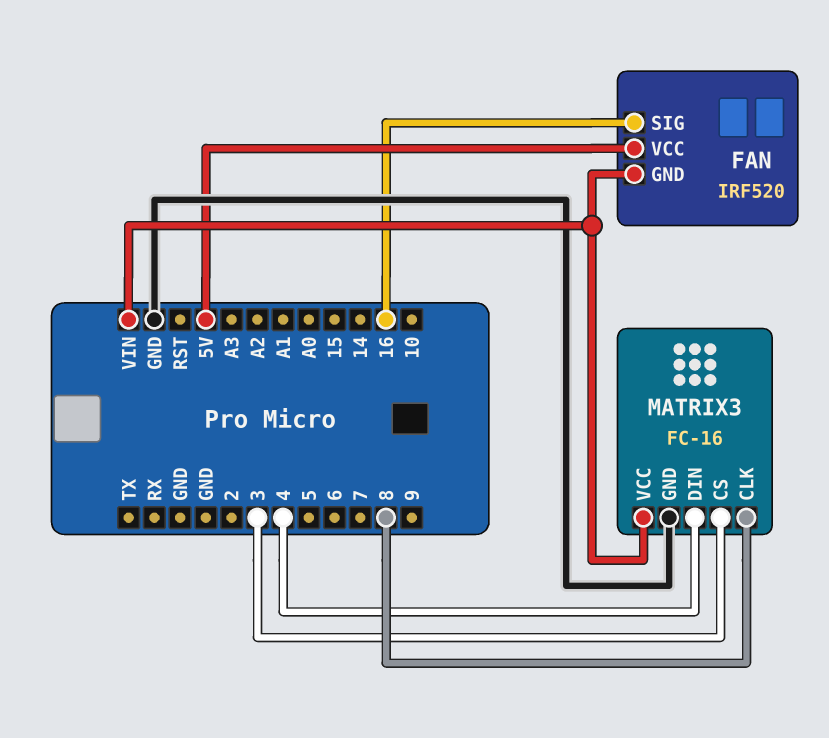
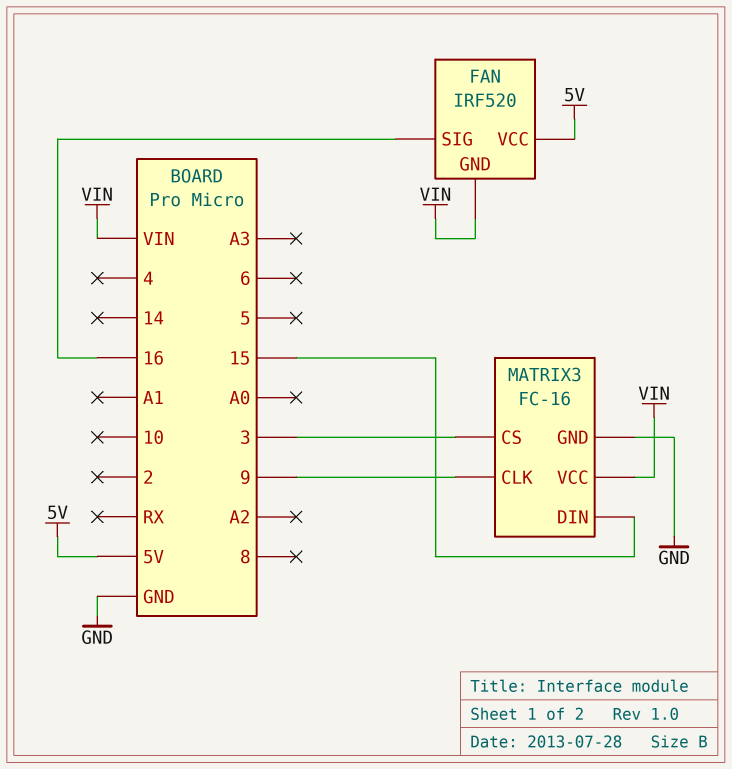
MATRIX3 pin CLK: 8 -> 9
MATRIX3 pin DIN: 4 -> 15

